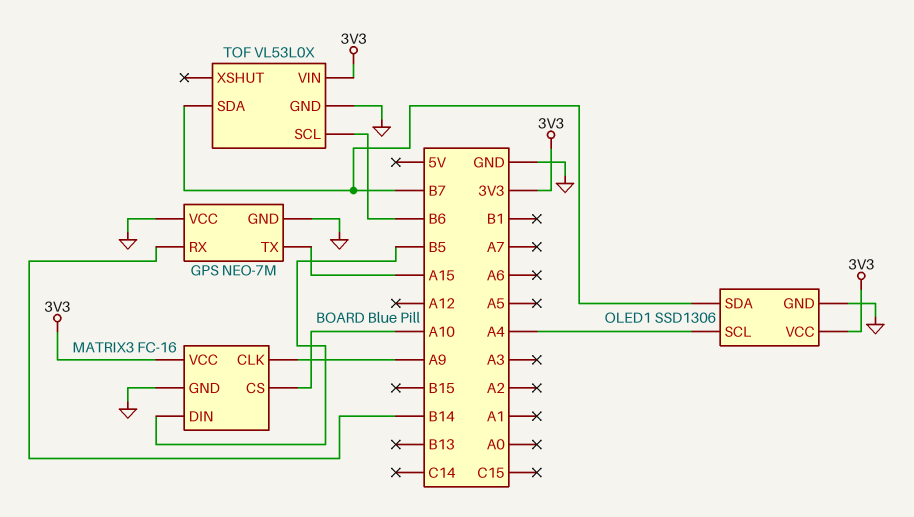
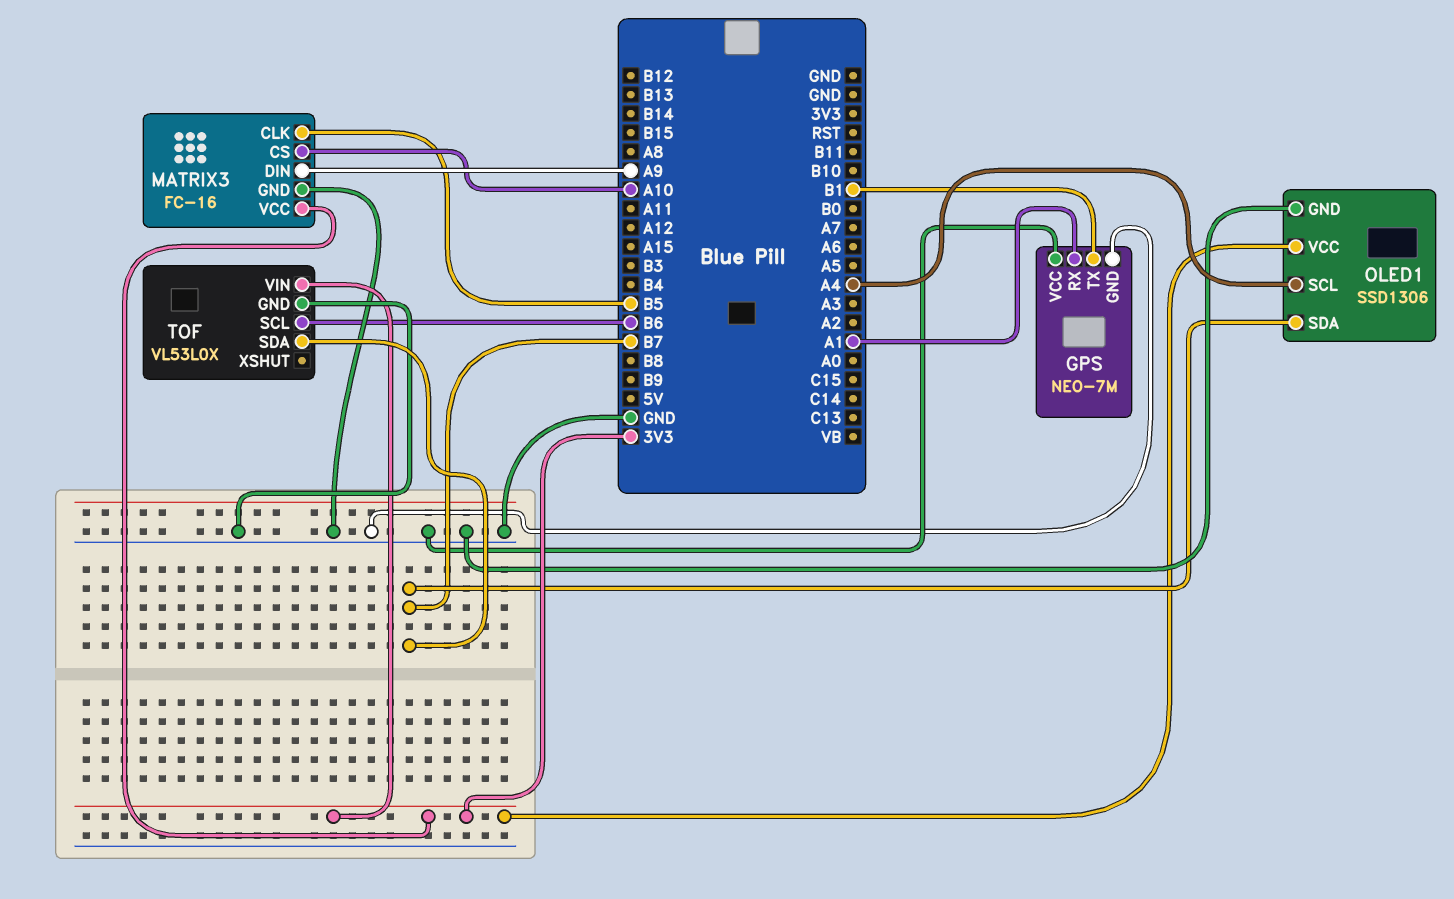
GPS pin RX: B14 -> A1
GPS pin TX: A15 -> B1
MATRIX3 pin CLK: A9 -> B5
MATRIX3 pin DIN: B5 -> A9

